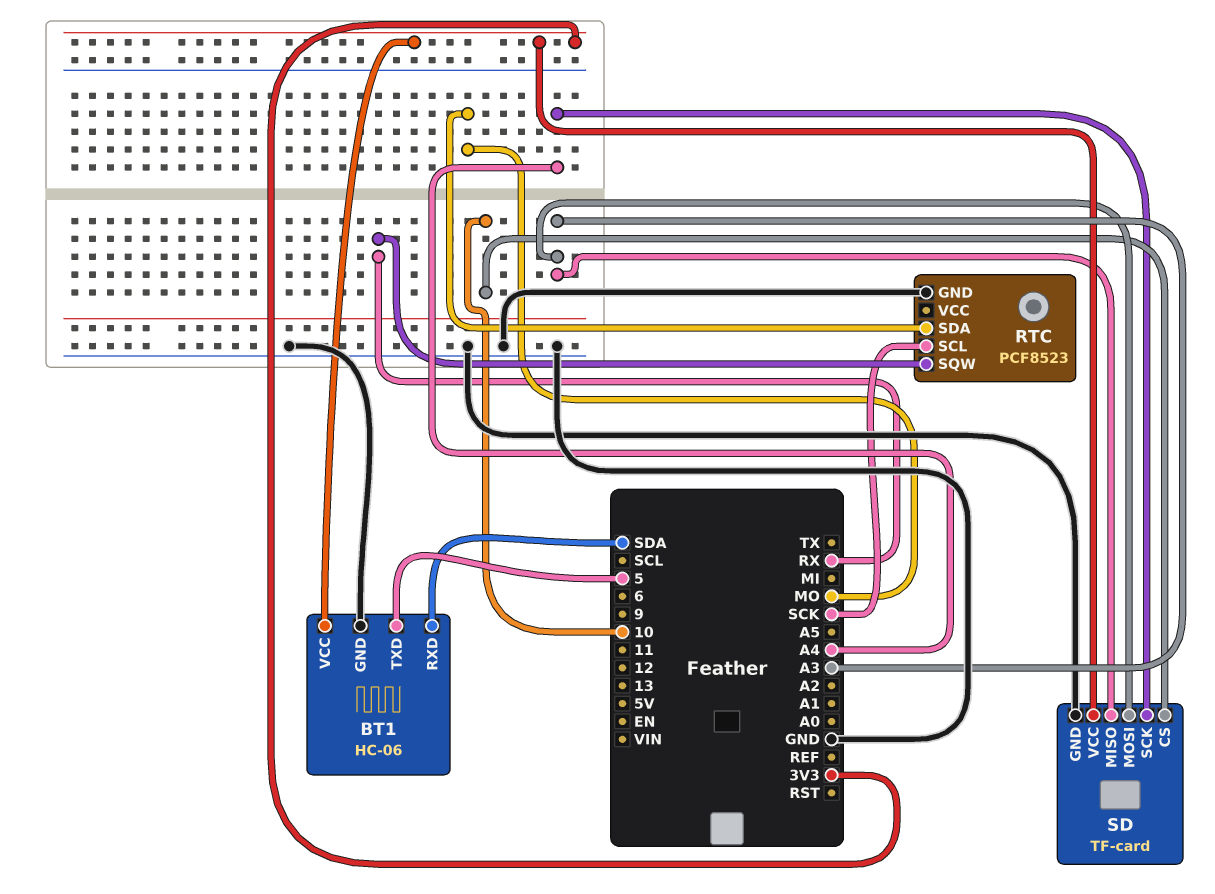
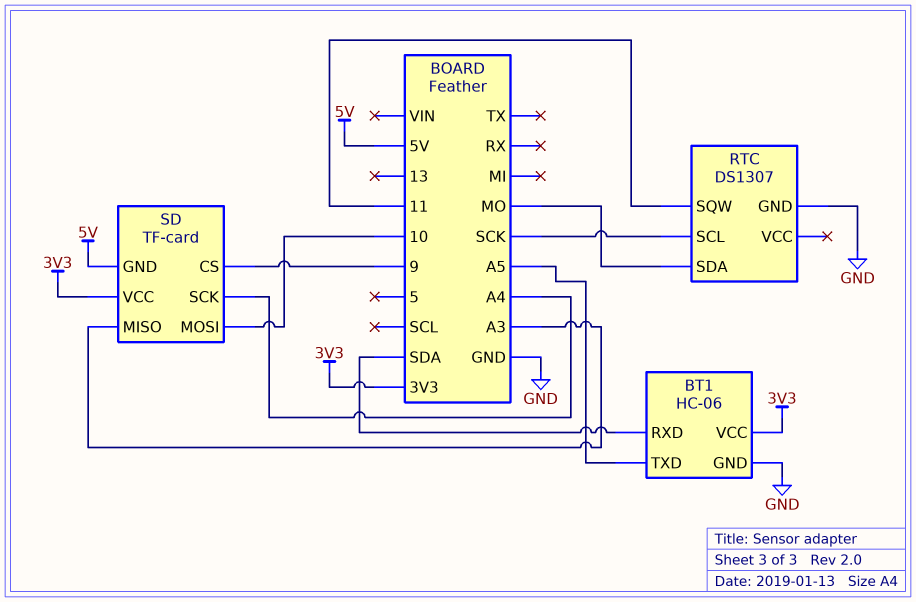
BT1 pin TXD: 5 -> A5
RTC: PCF8523 -> DS1307
RTC pin SQW: RX -> 11
SD pin CS: 10 -> 9
SD pin GND: GND -> 5V
SD pin MOSI: A3 -> 10

